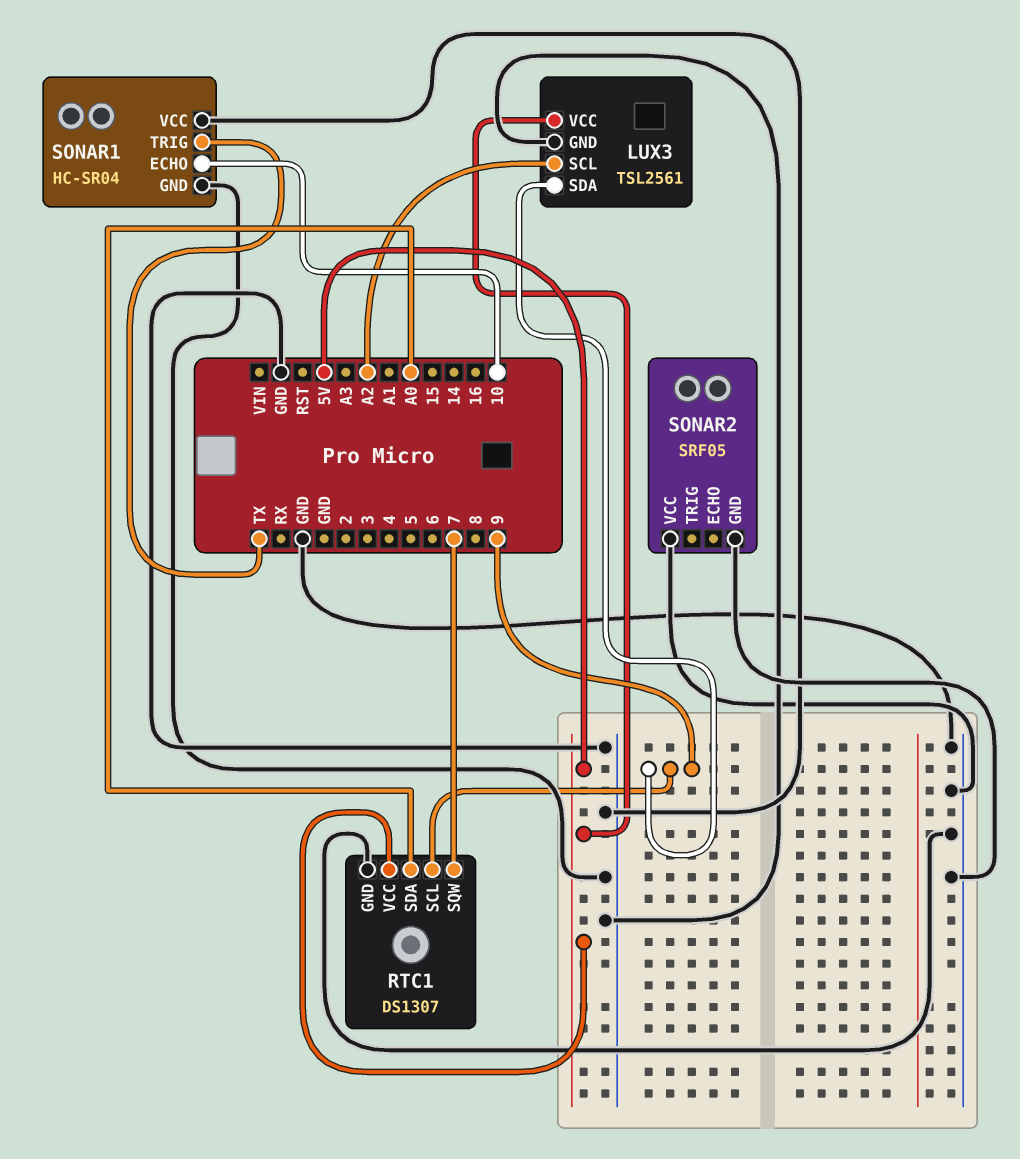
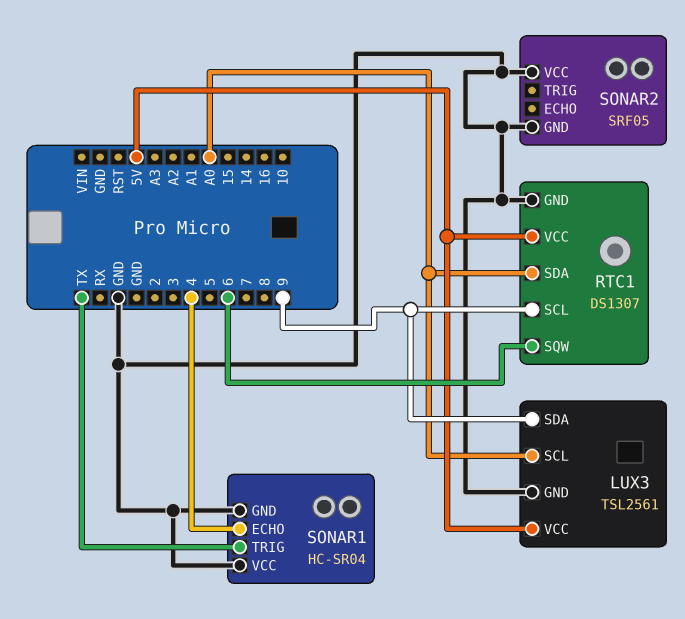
LUX3 pin SCL: A2 -> A0
RTC1 pin SQW: 7 -> 6
SONAR1 pin ECHO: 10 -> 4

